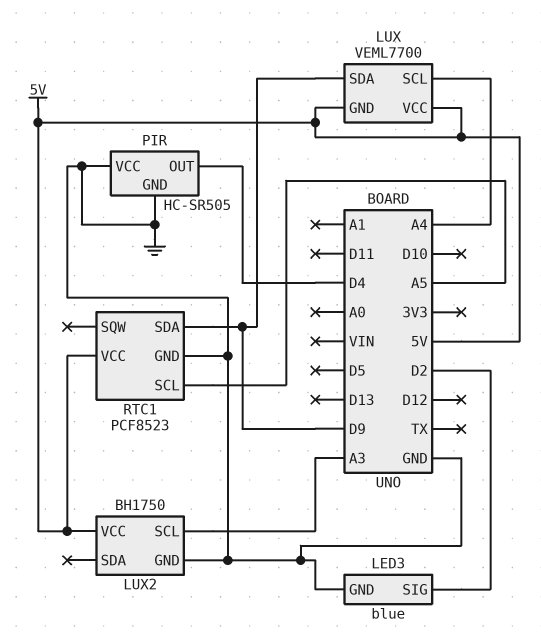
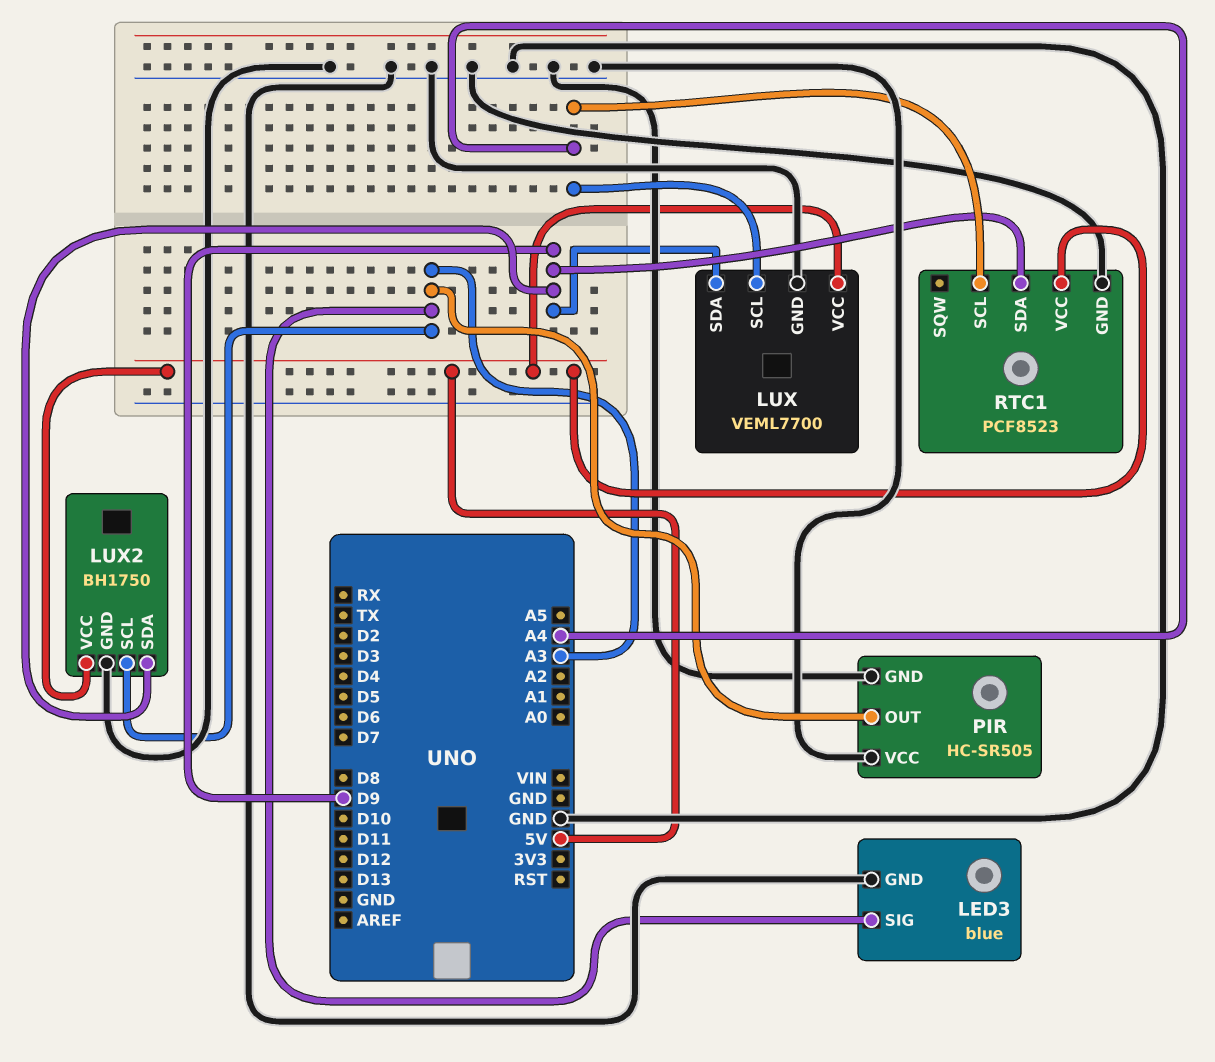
LED3 pin SIG: D2 -> A3
LUX pin GND: 5V -> GND
LUX2 pin SDA: none -> D9
PIR pin OUT: D4 -> A3
RTC1 pin SCL: A5 -> A4

